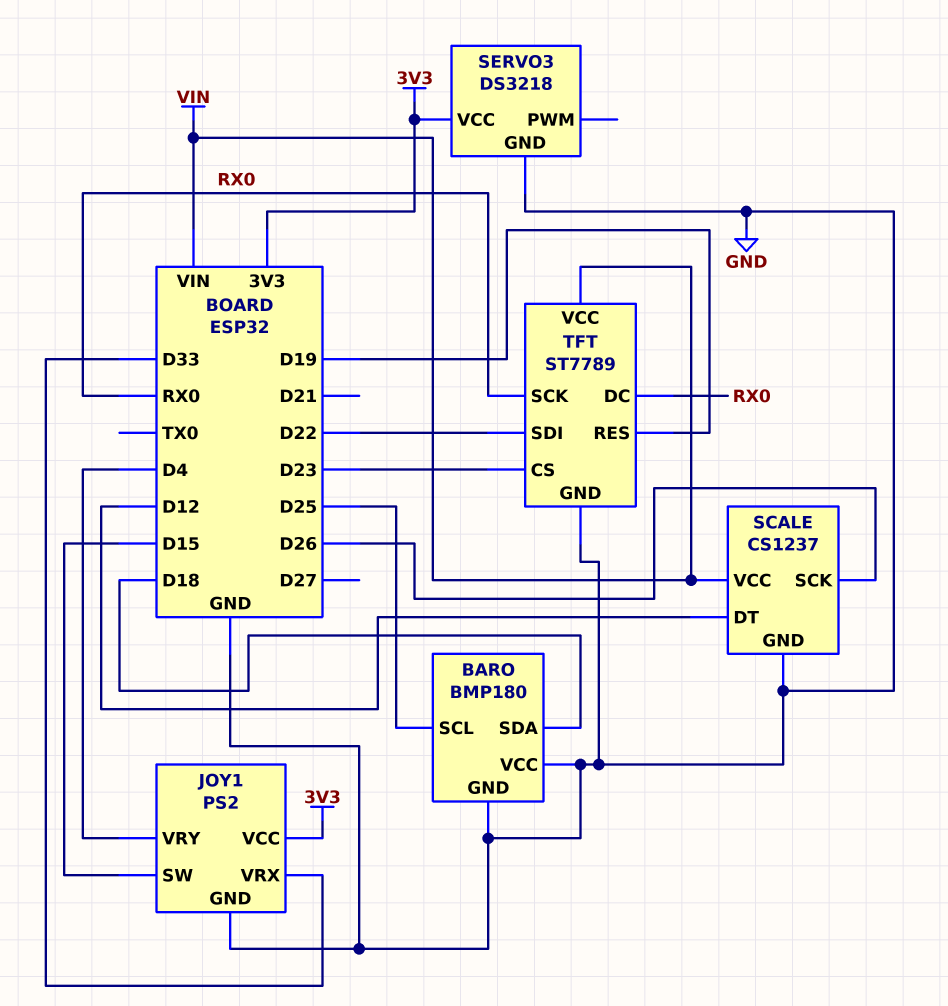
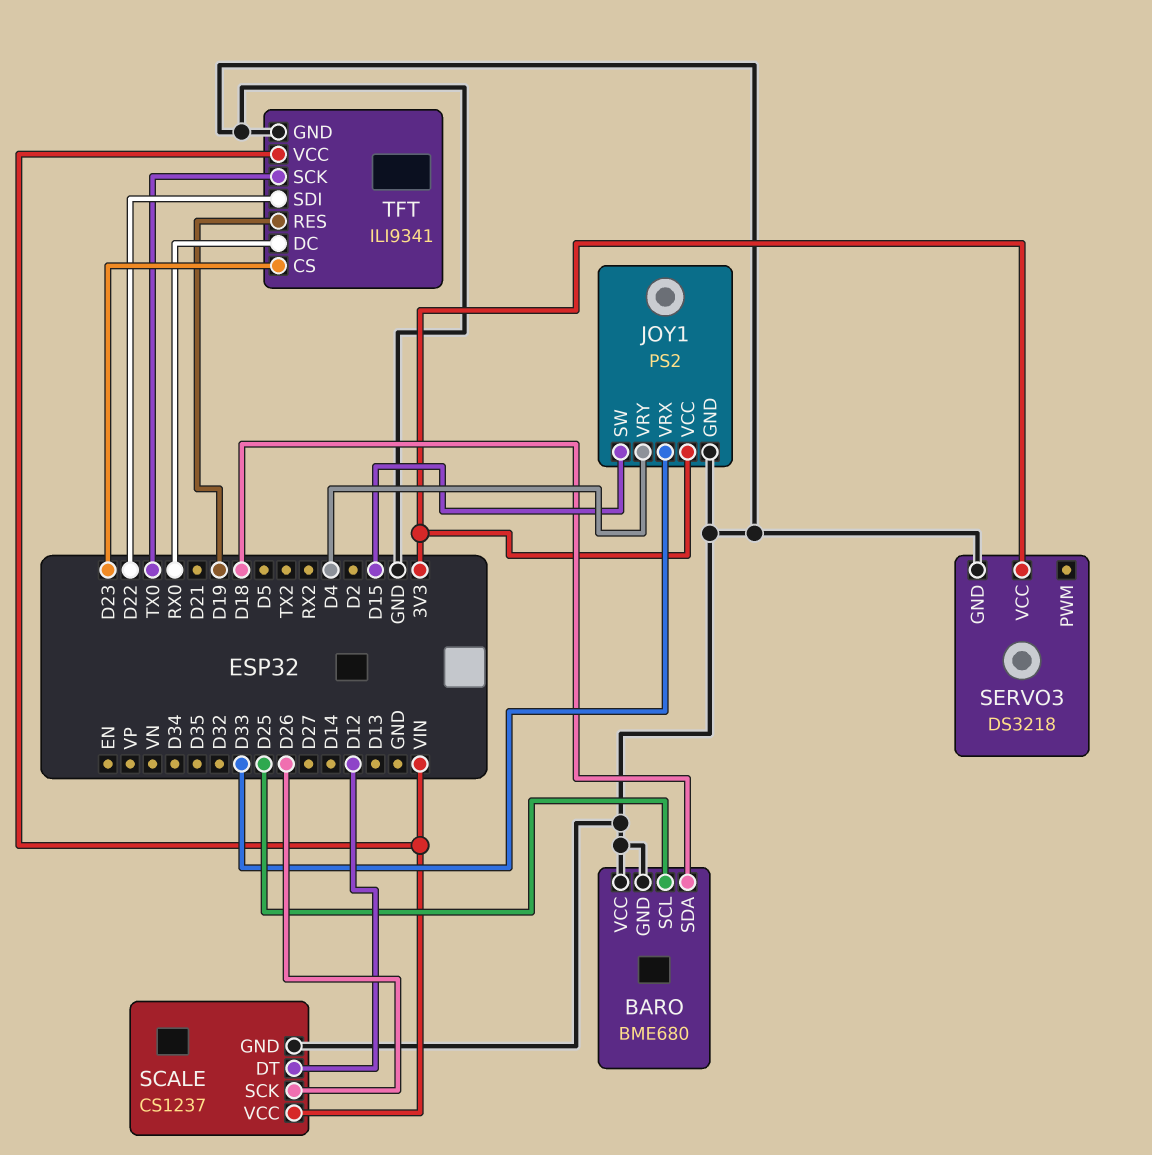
BARO: BMP180 -> BME680
TFT: ST7789 -> ILI9341
TFT pin SCK: RX0 -> TX0

